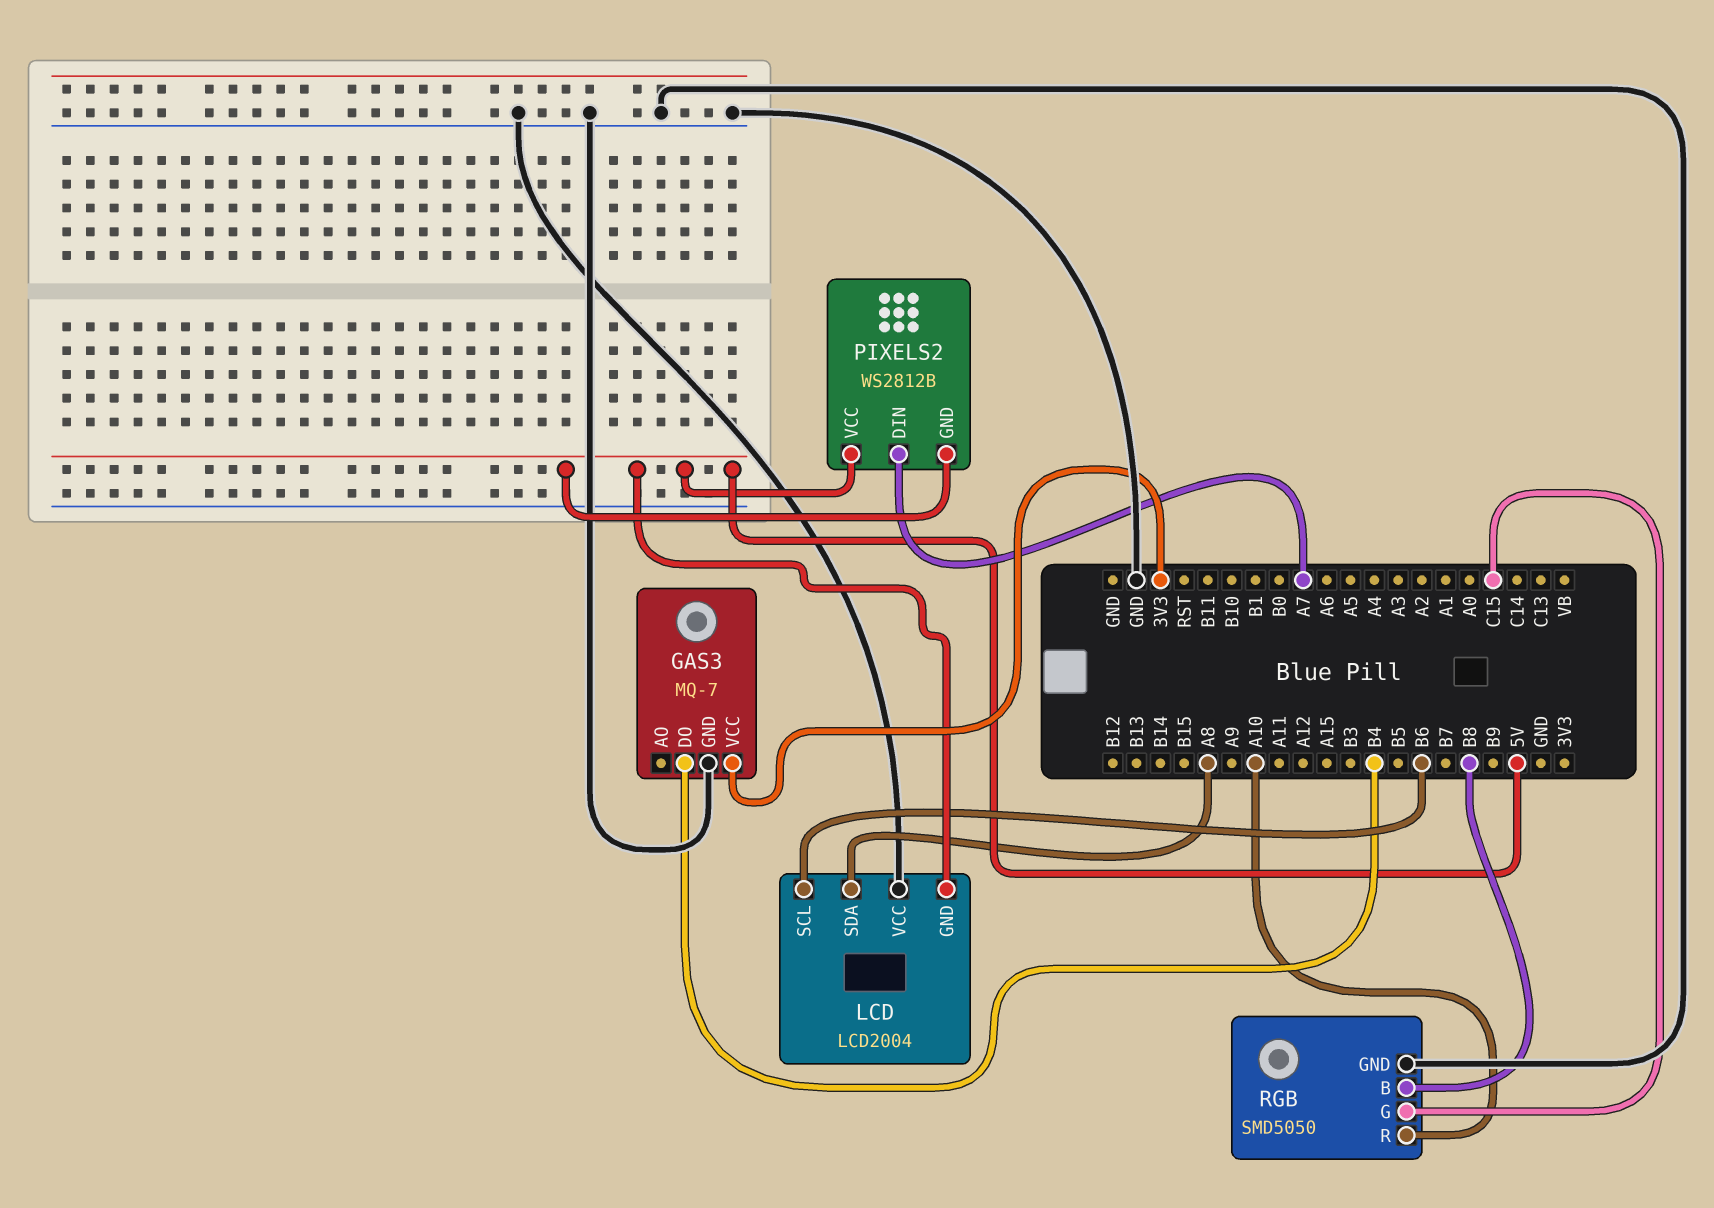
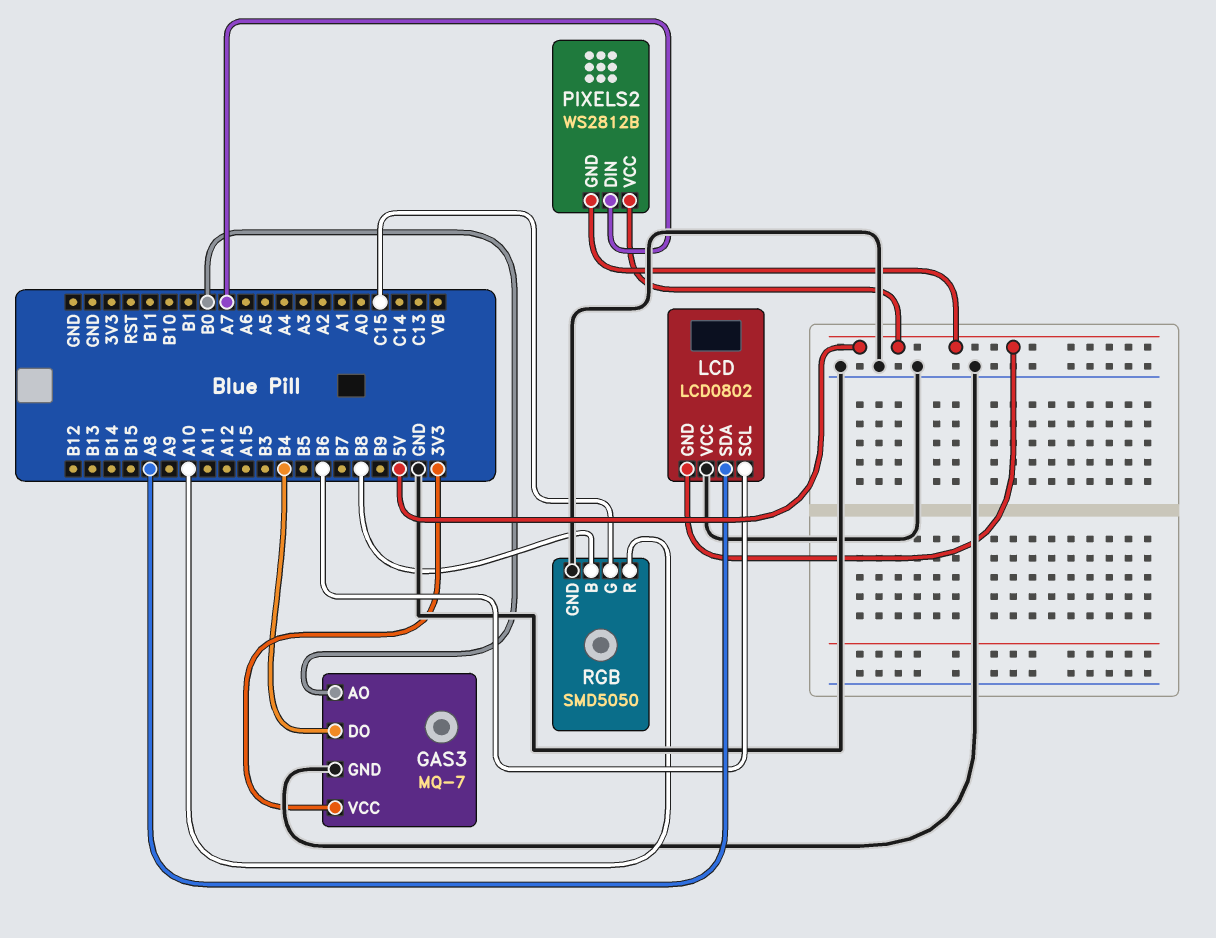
GAS3 pin AO: none -> B0
LCD: LCD2004 -> LCD0802

